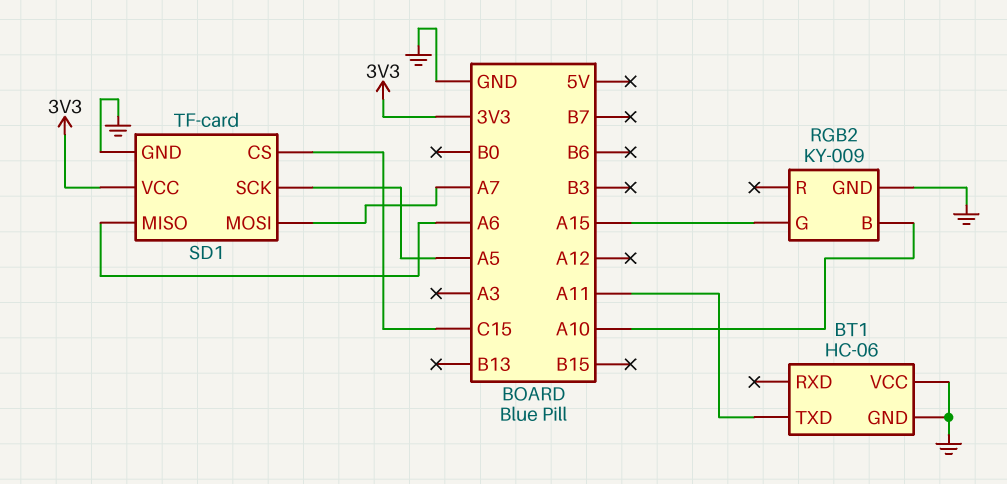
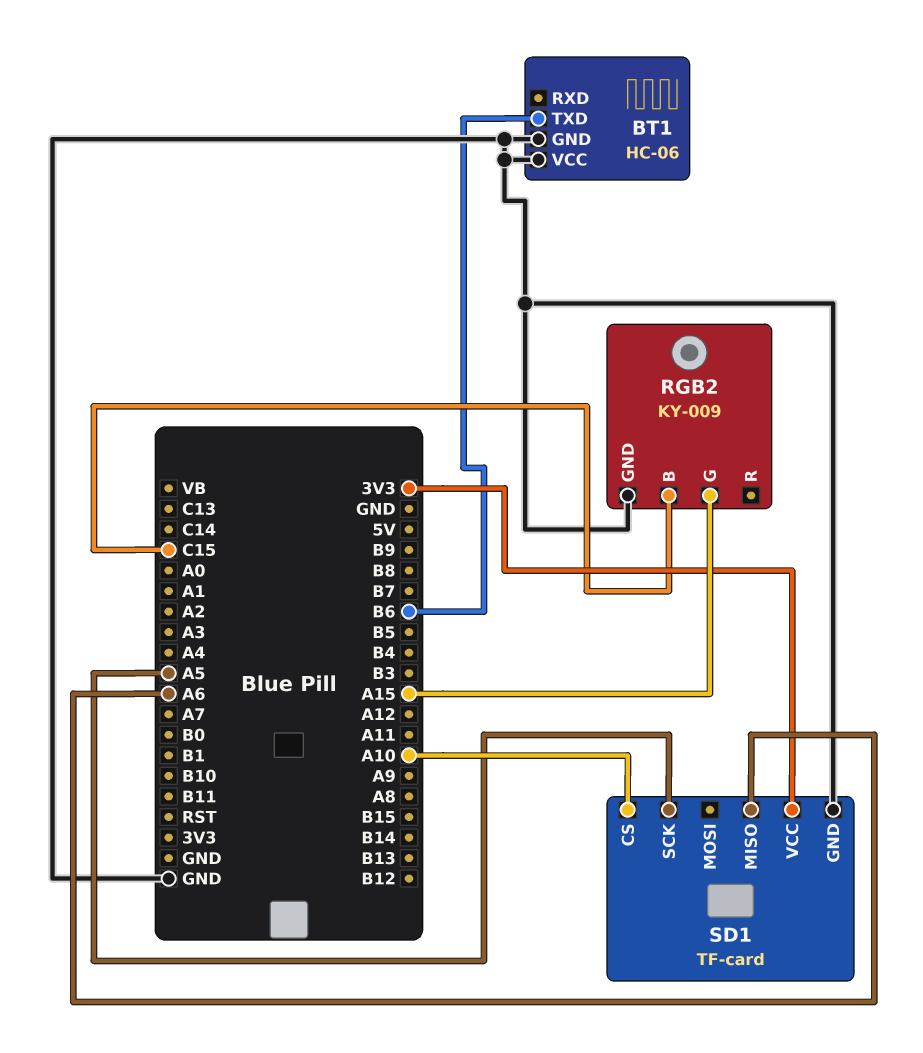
BT1 pin TXD: A11 -> B6
RGB2 pin B: A10 -> C15
SD1 pin CS: C15 -> A10
SD1 pin MOSI: A7 -> none

